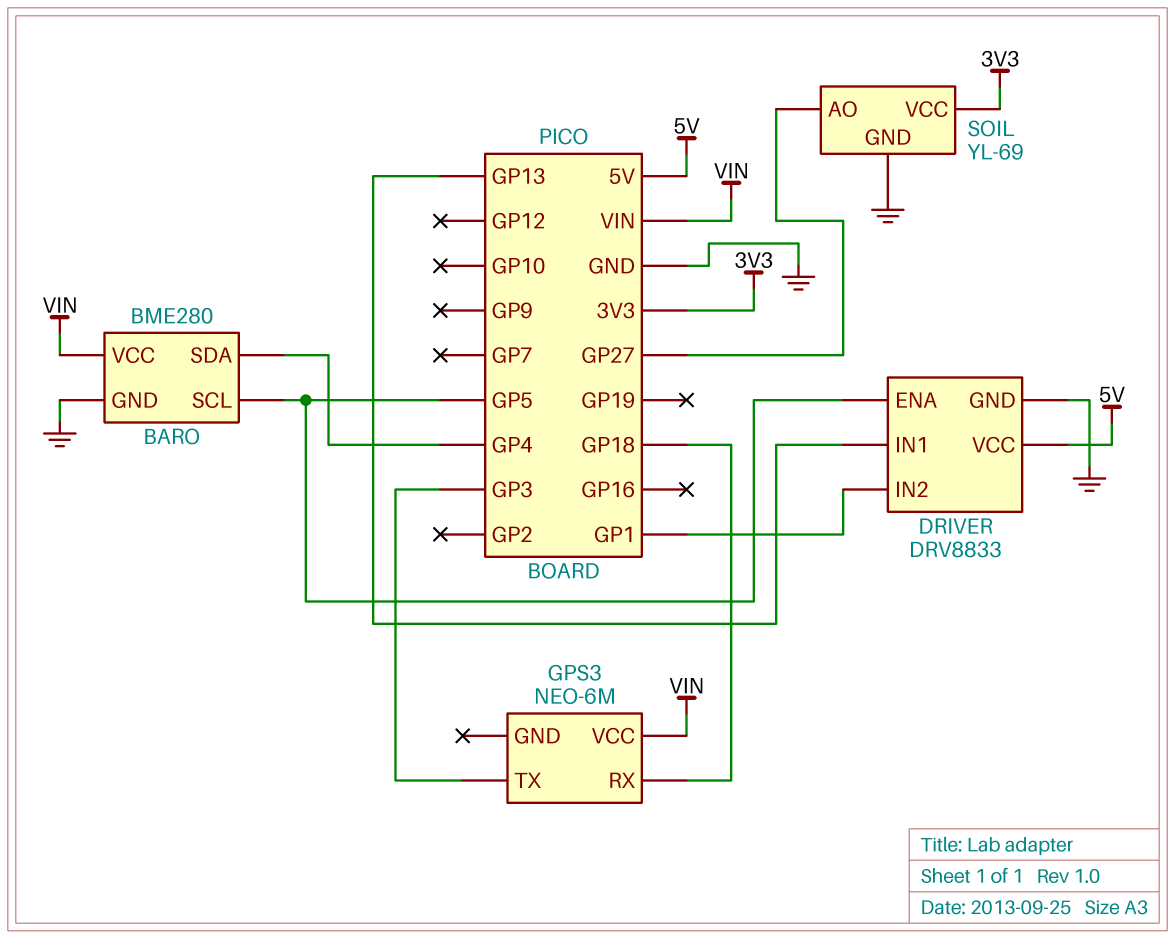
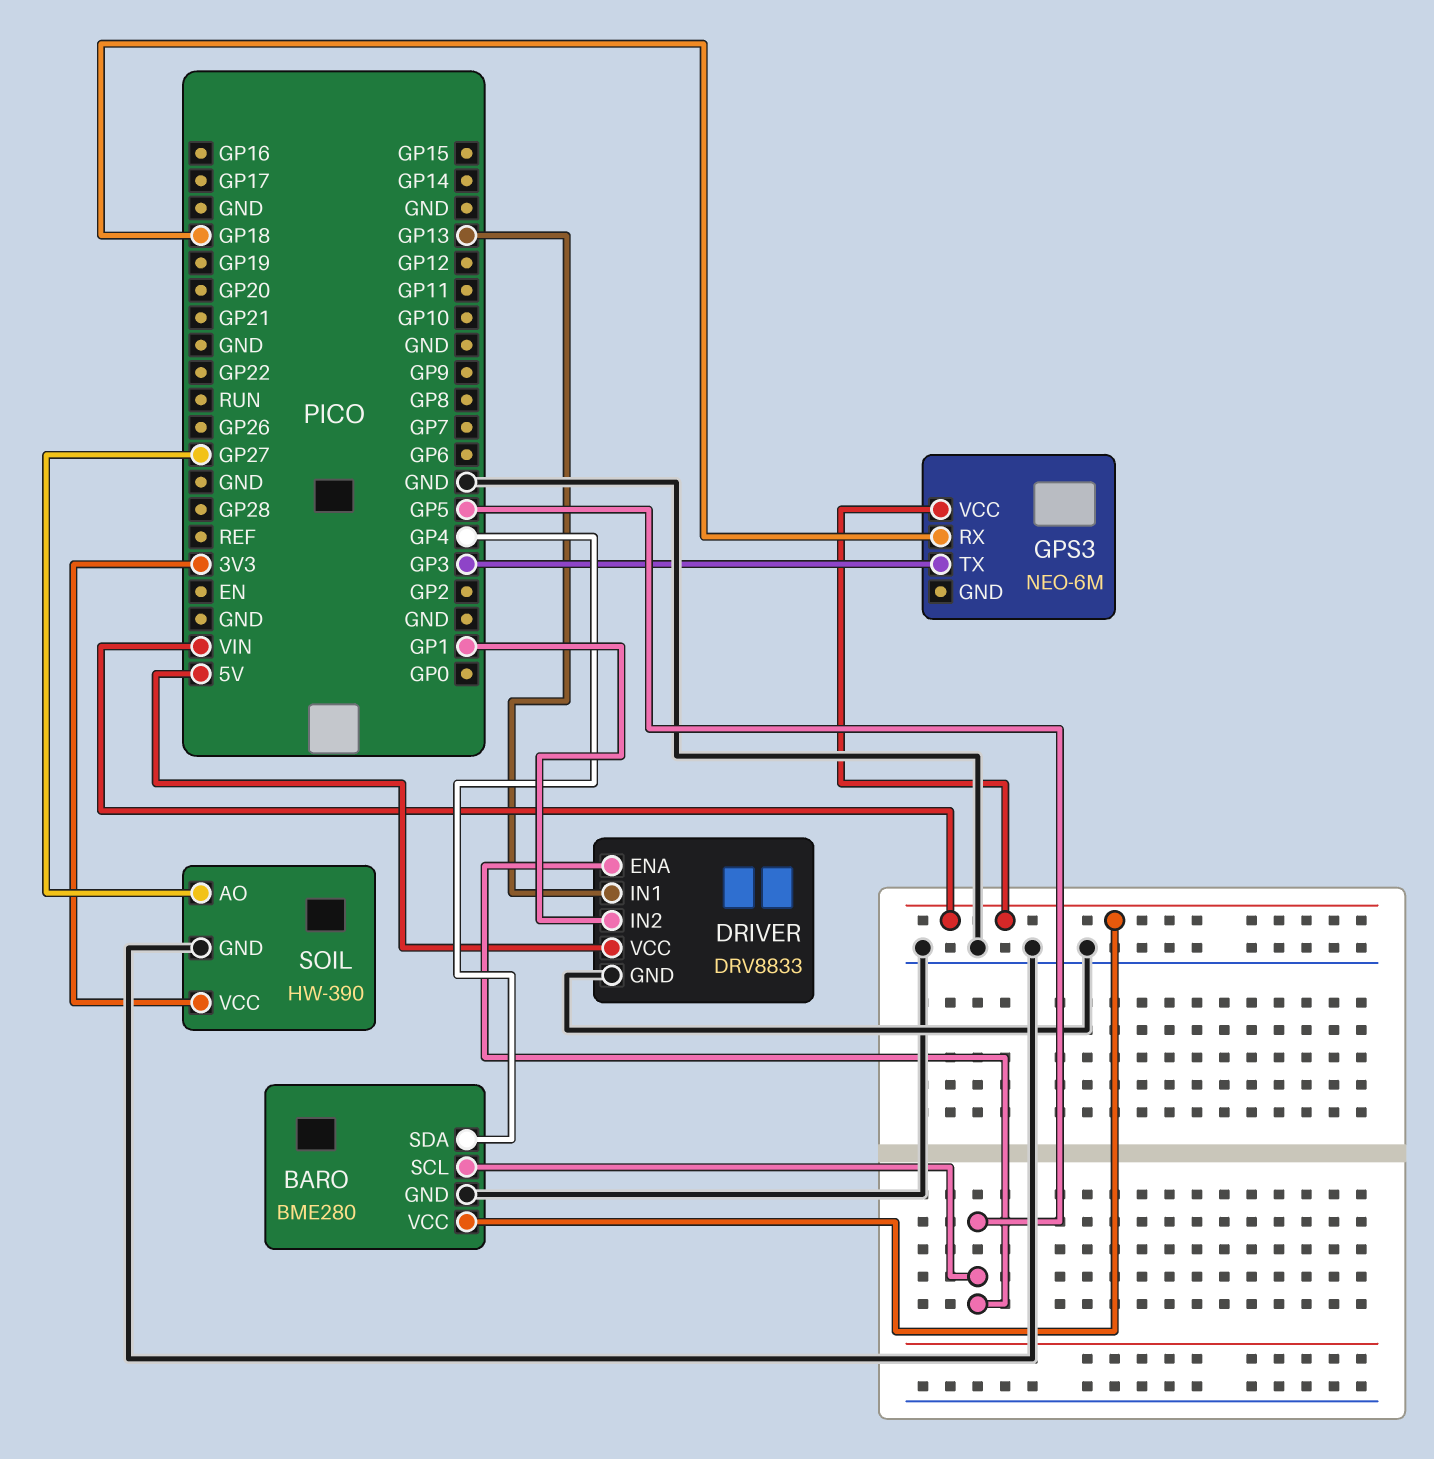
SOIL: YL-69 -> HW-390

